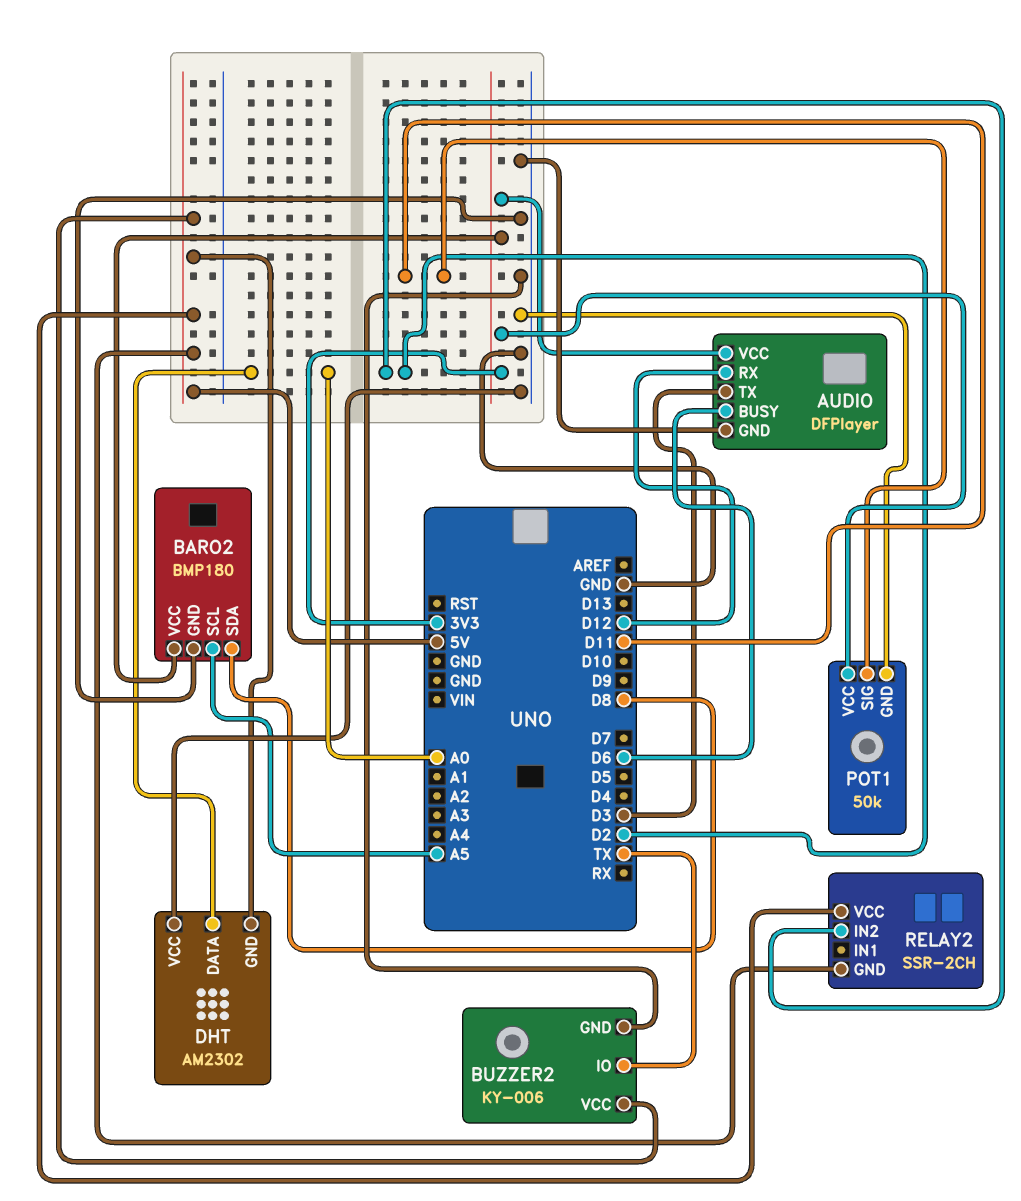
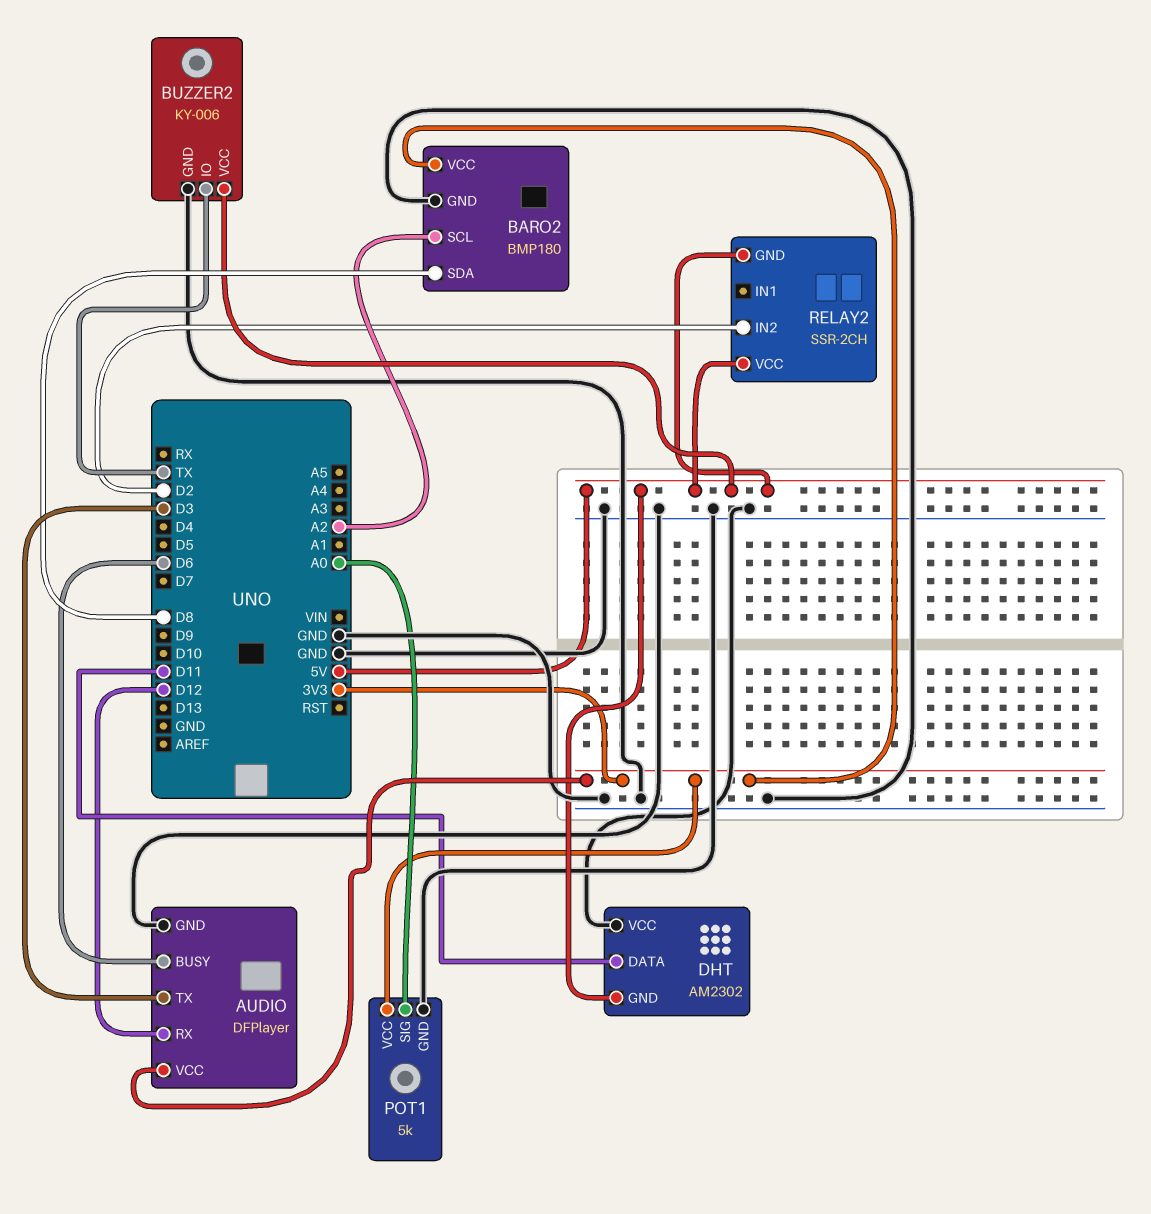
BARO2 pin SCL: A5 -> A2
DHT pin DATA: A0 -> D11
POT1: 50k -> 5k
POT1 pin SIG: D11 -> A0

